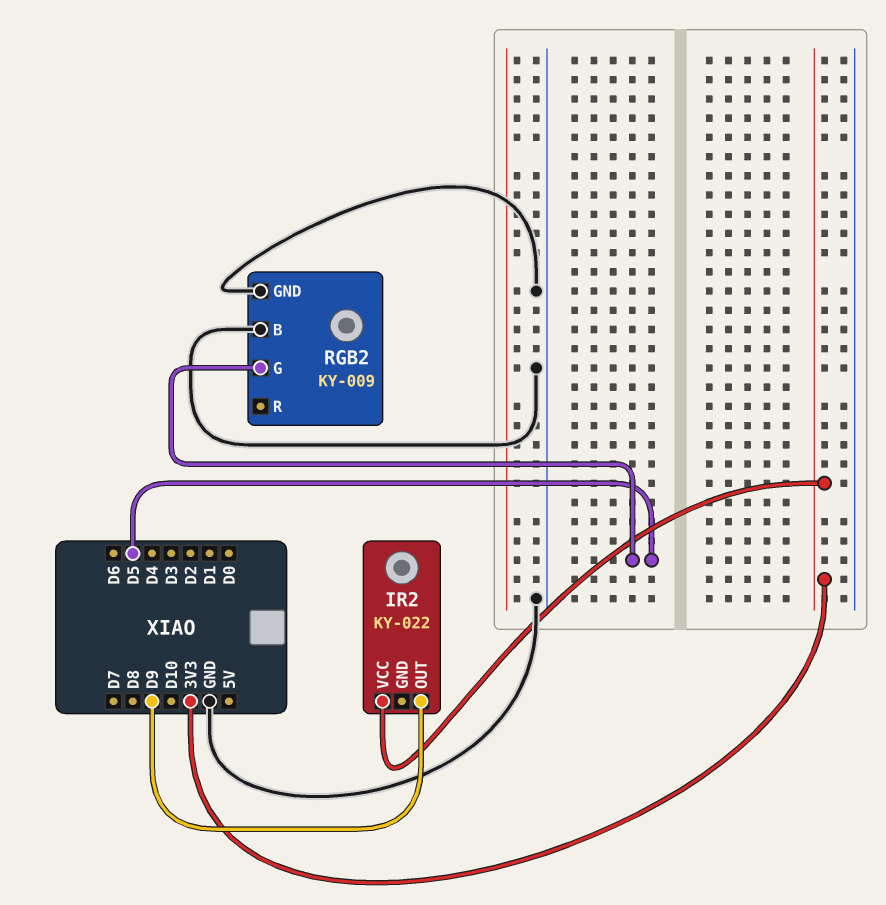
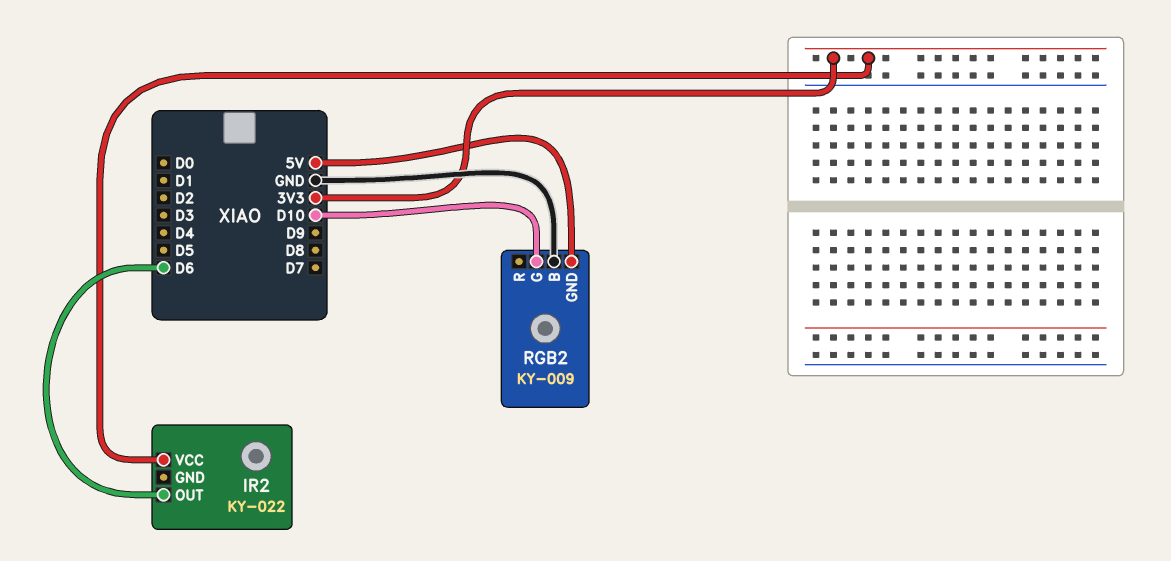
IR2 pin OUT: D9 -> D6
RGB2 pin G: D5 -> D10
RGB2 pin GND: GND -> 5V

